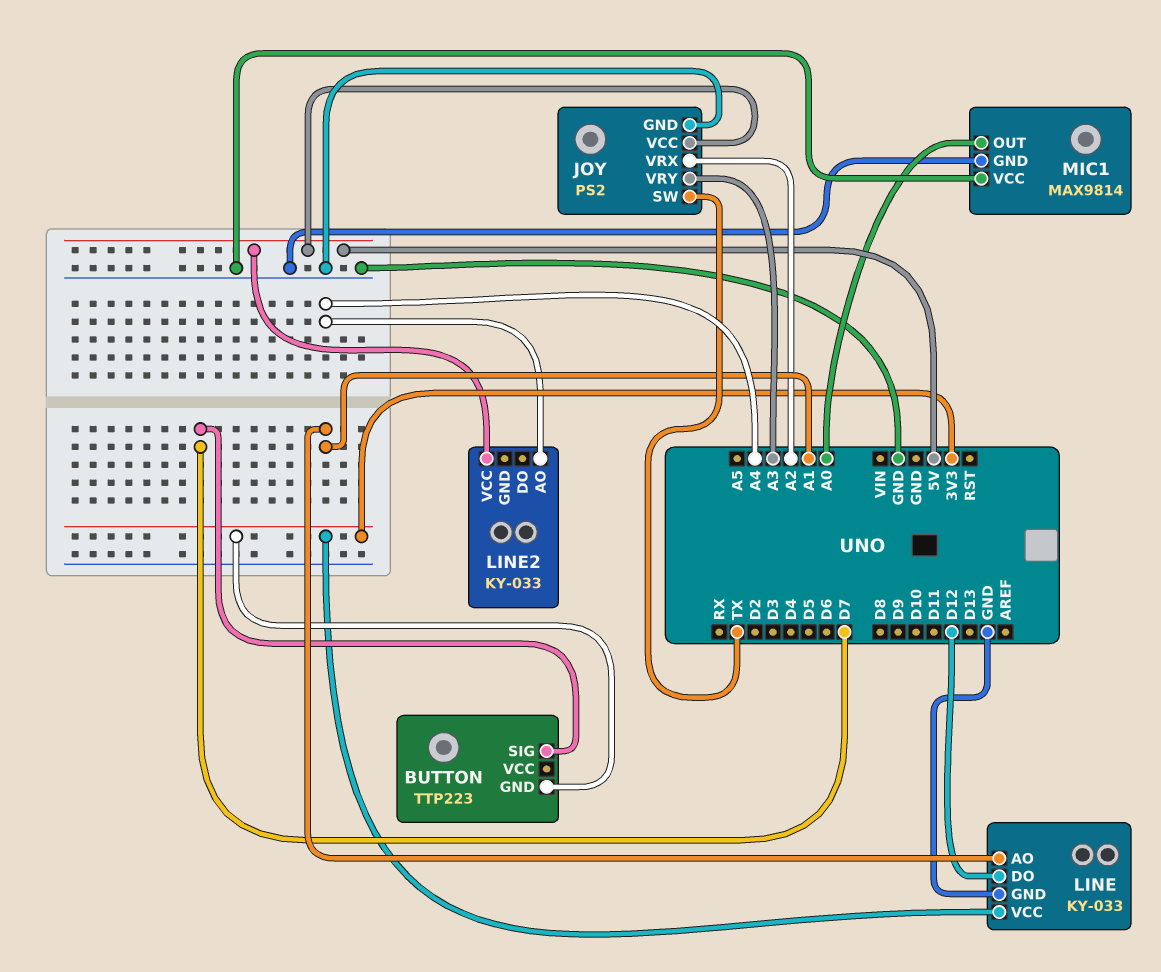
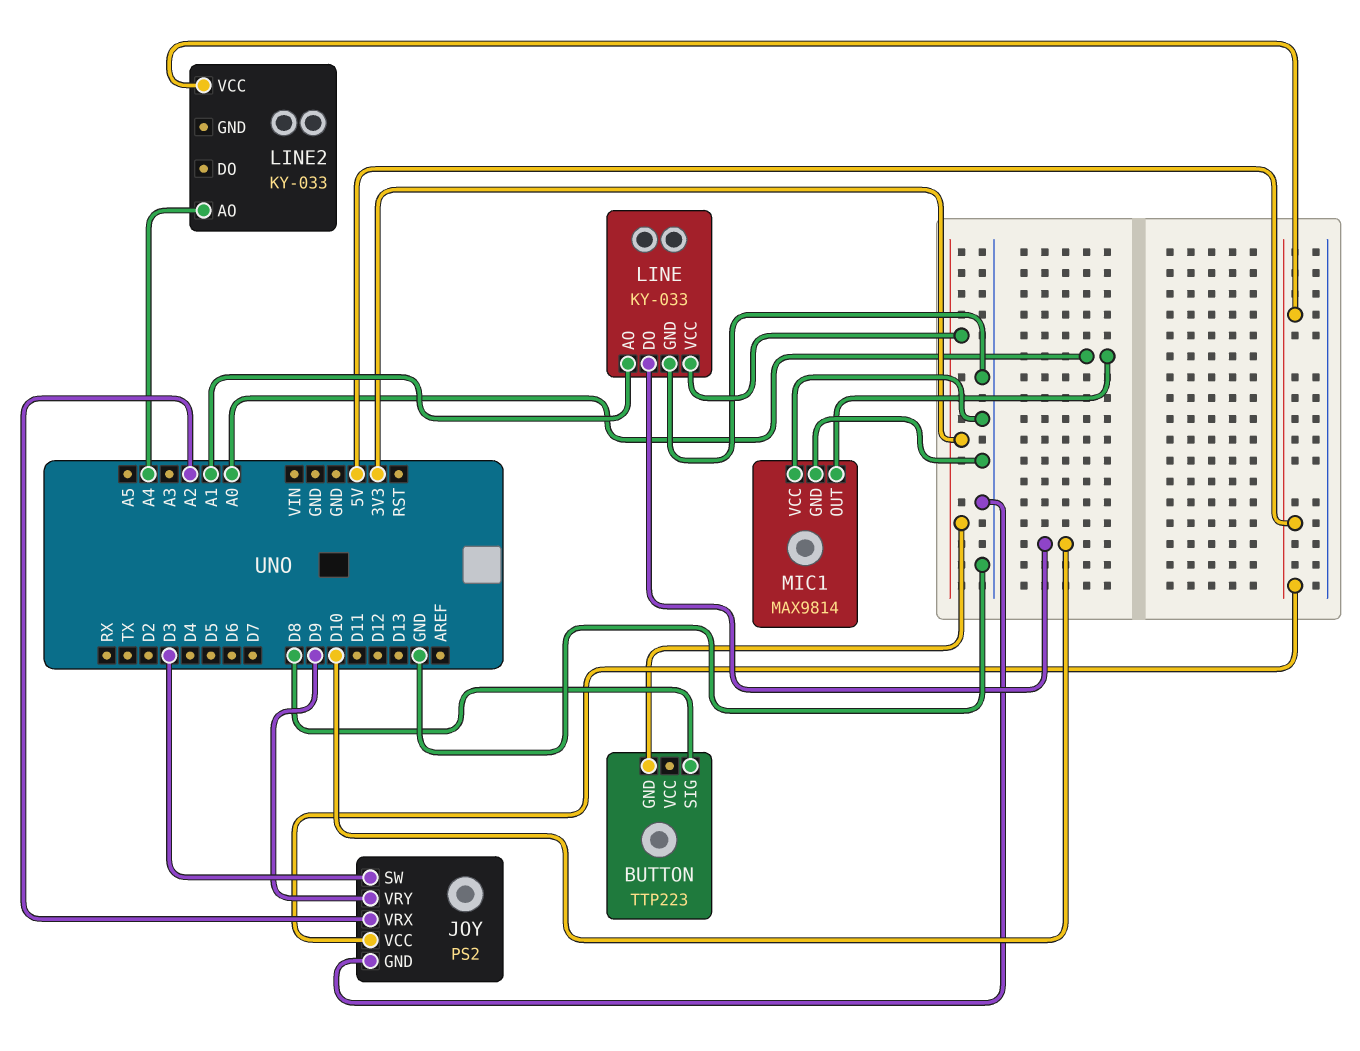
BUTTON pin SIG: D7 -> D8
JOY pin SW: TX -> D3
JOY pin VRY: A3 -> D9
LINE pin DO: D12 -> D10

